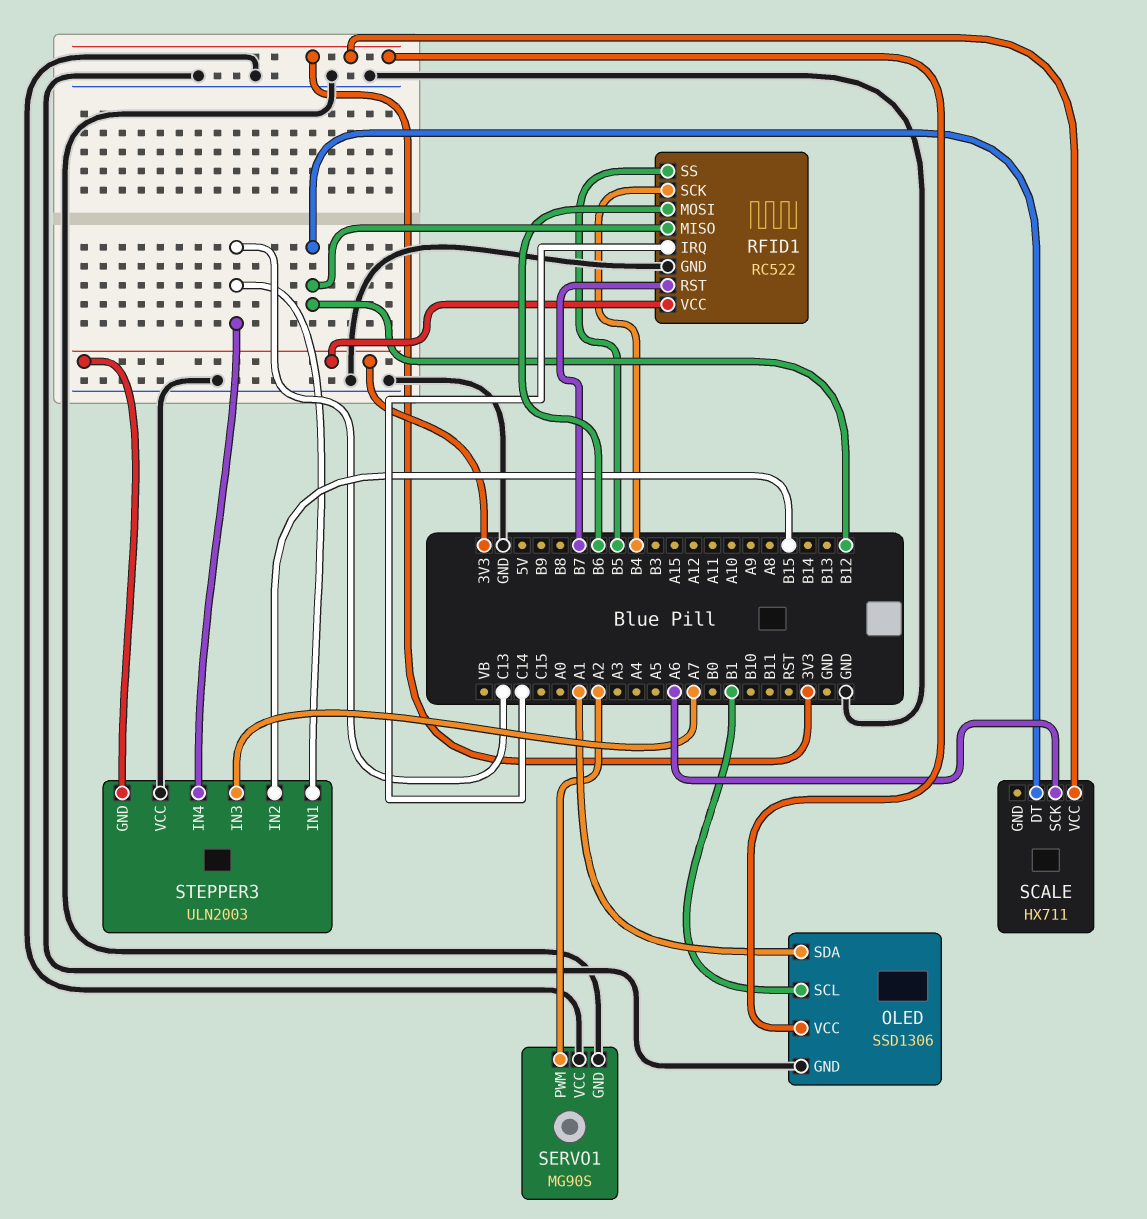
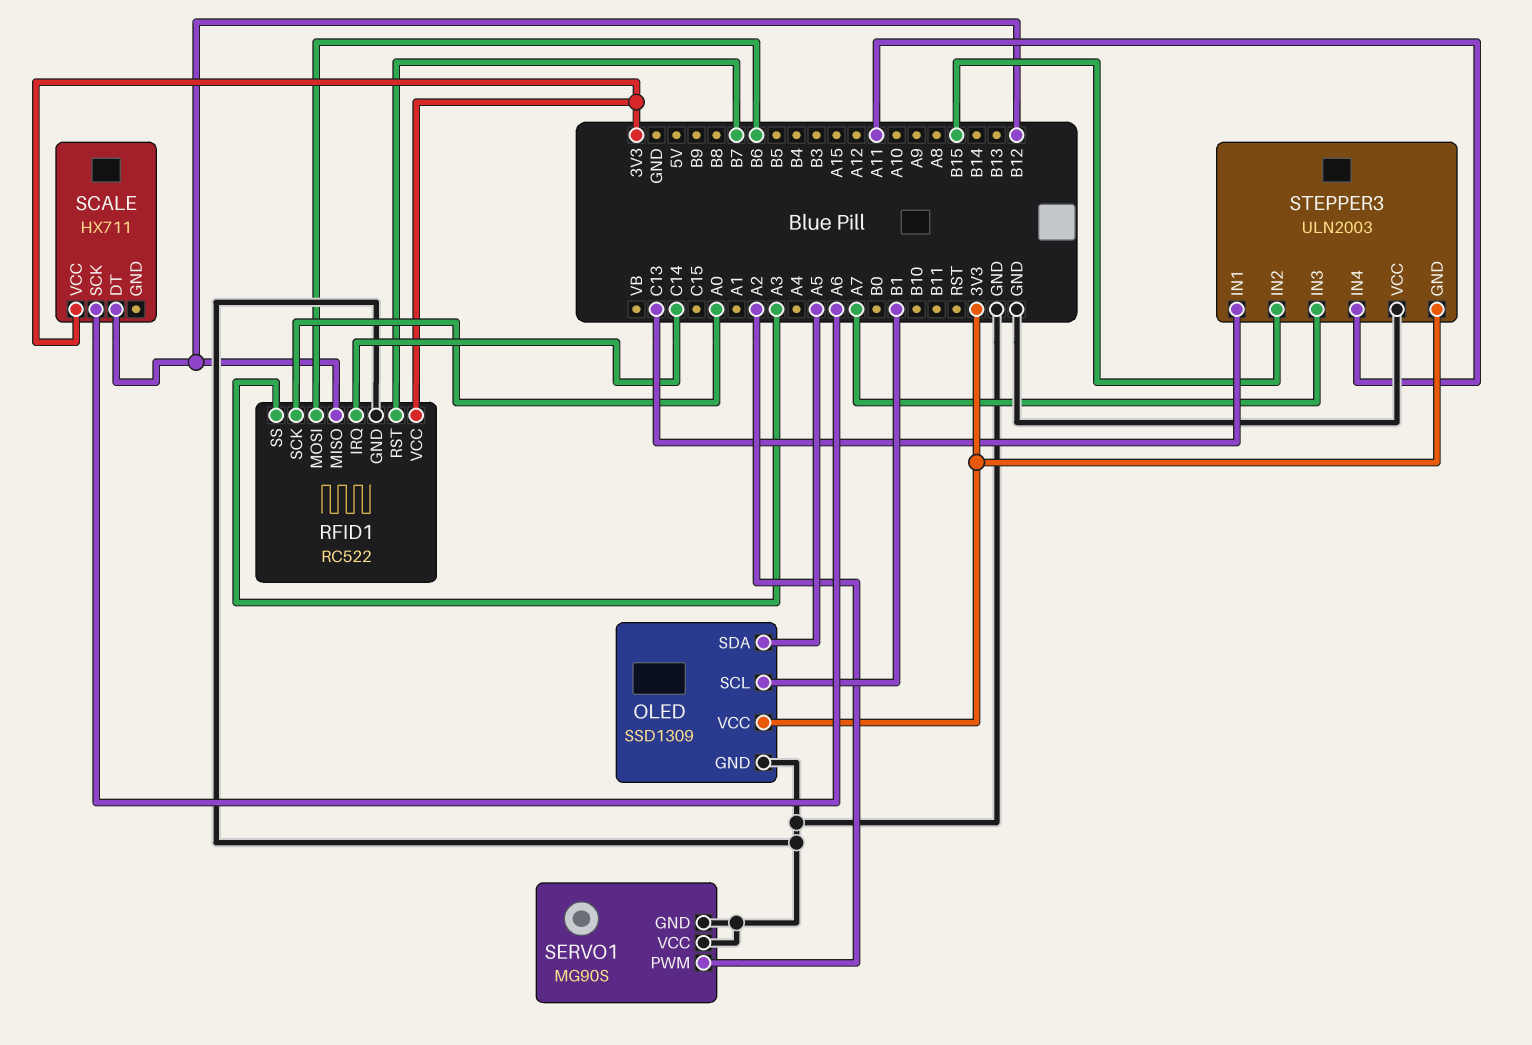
OLED: SSD1306 -> SSD1309
OLED pin SDA: A1 -> A5
RFID1 pin SCK: B4 -> A0
RFID1 pin SS: B5 -> A3
STEPPER3 pin IN4: C13 -> A11

